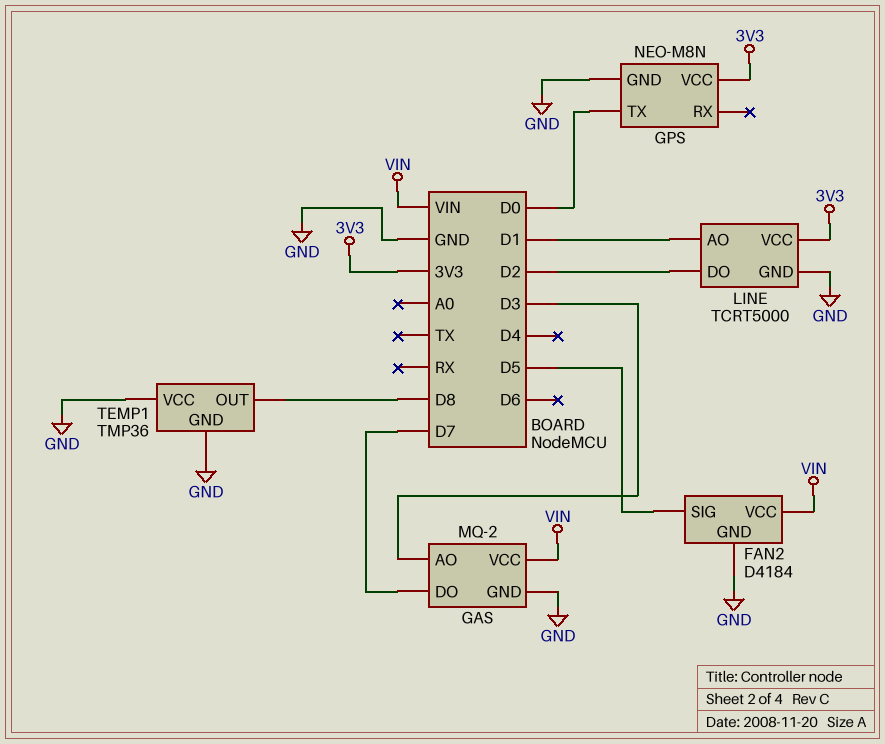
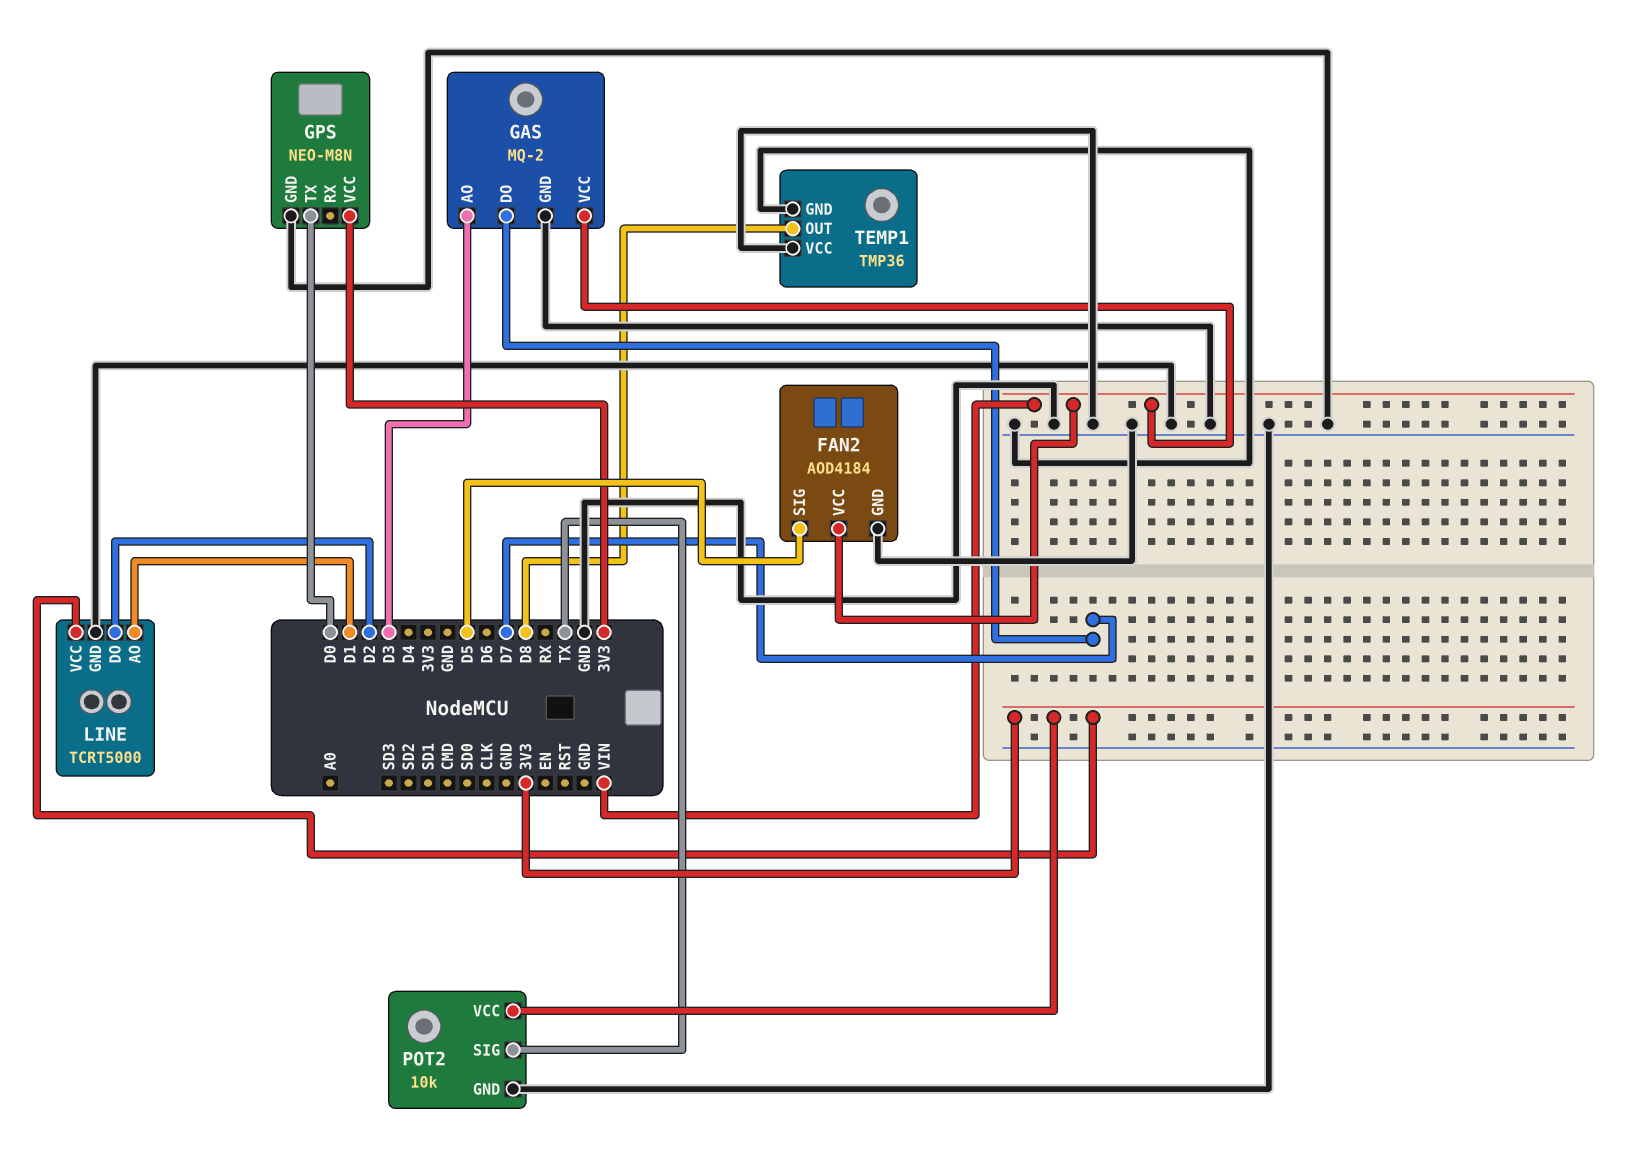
FAN2: D4184 -> AOD4184
POT2: none -> 10k
POT2 pin GND: none -> GND
POT2 pin SIG: none -> TX
POT2 pin VCC: none -> 3V3

